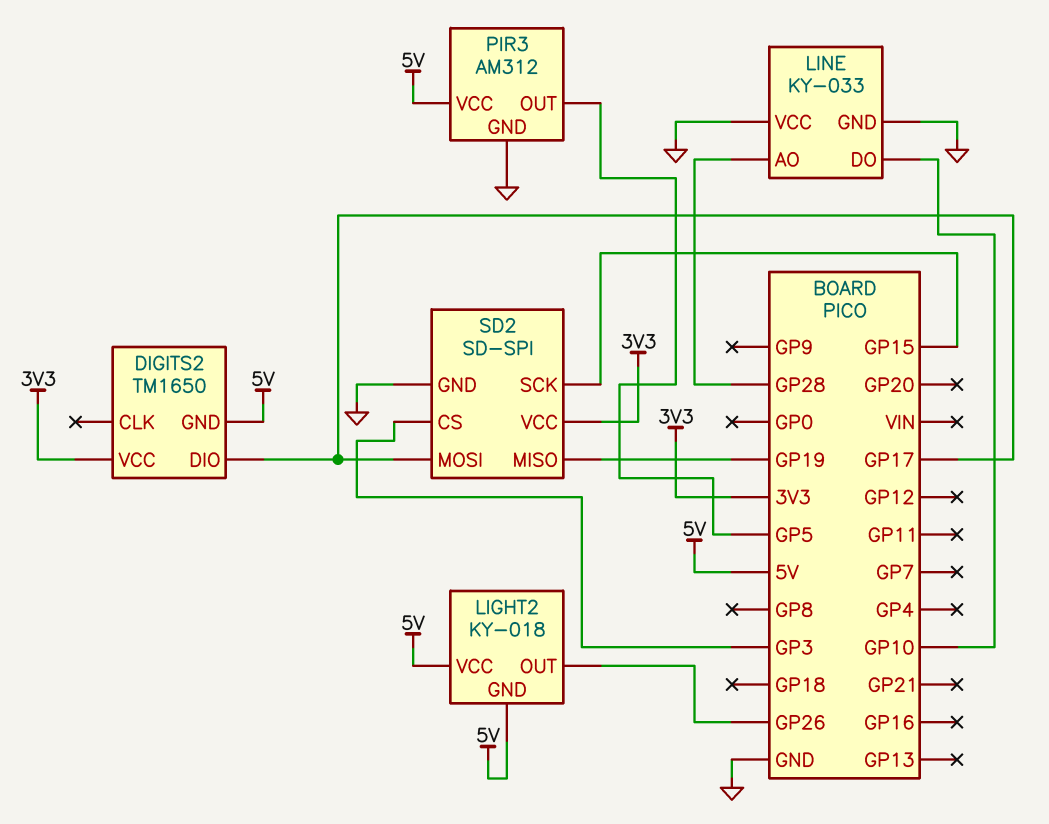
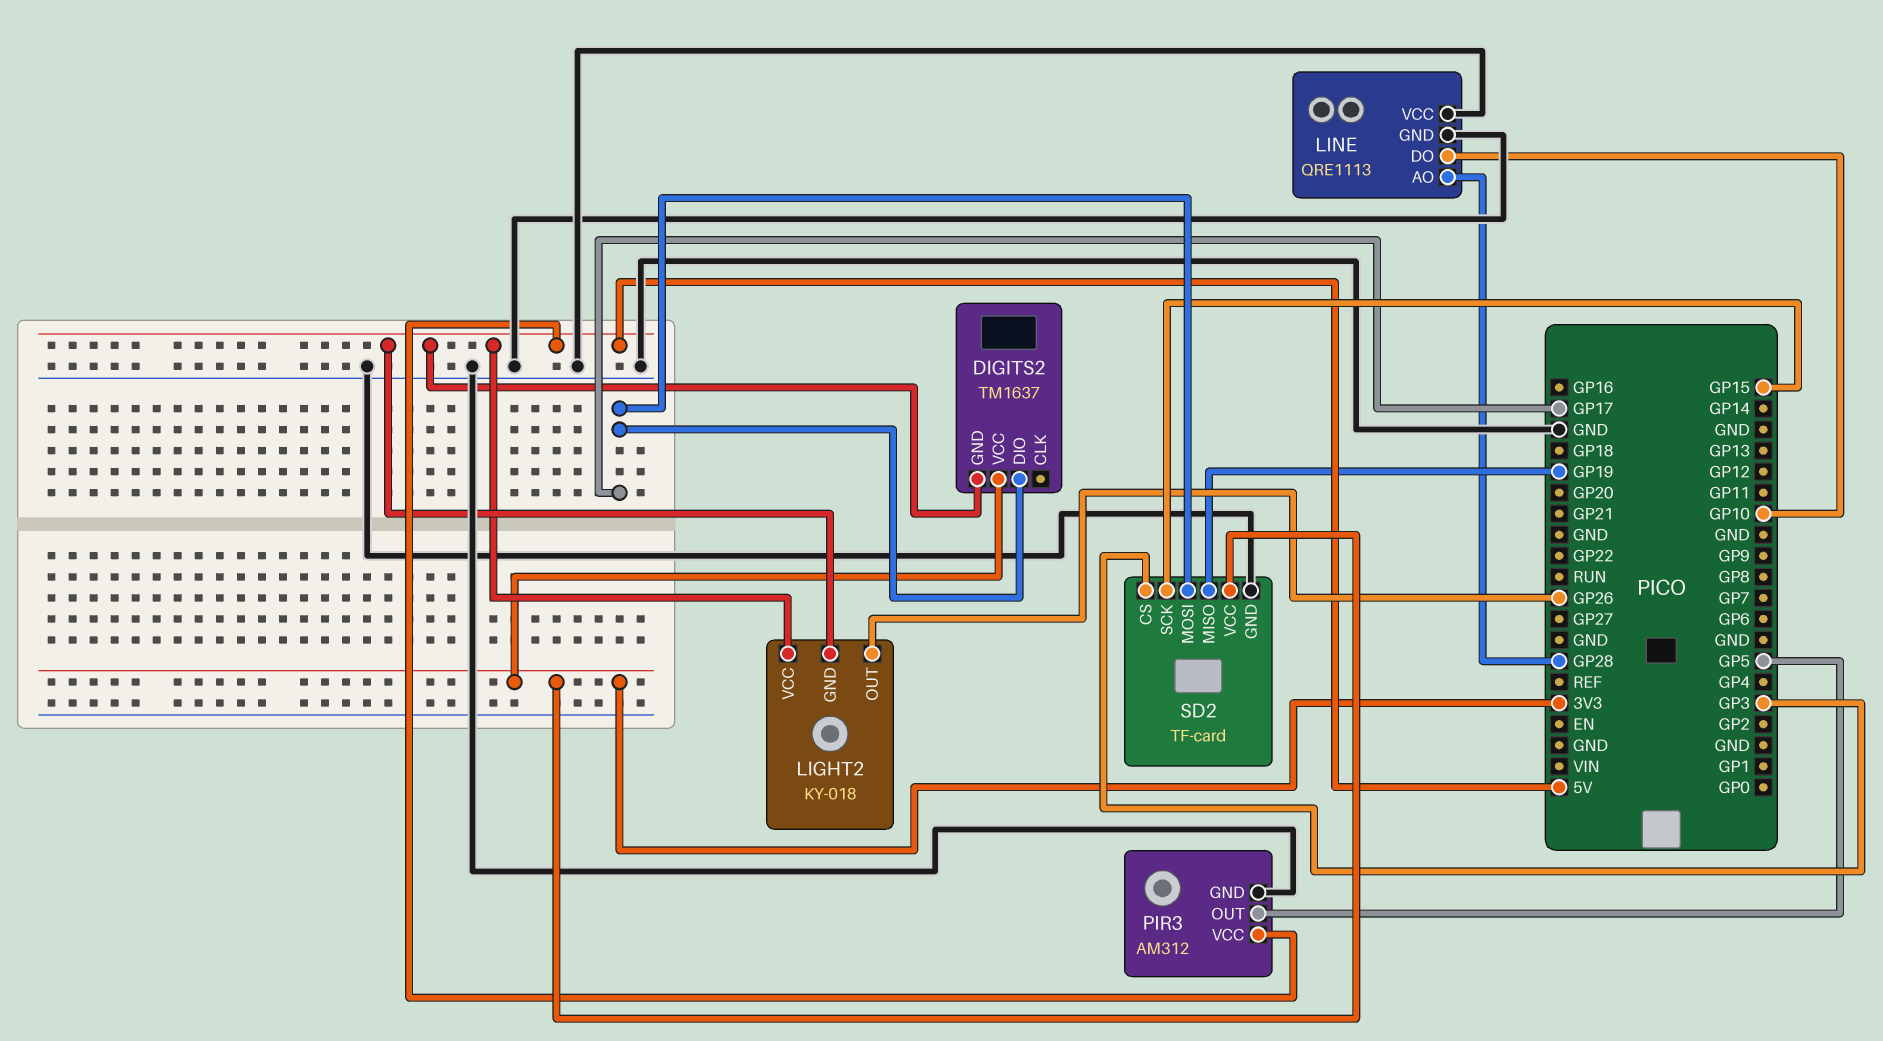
DIGITS2: TM1650 -> TM1637
LINE: KY-033 -> QRE1113
SD2: SD-SPI -> TF-card

